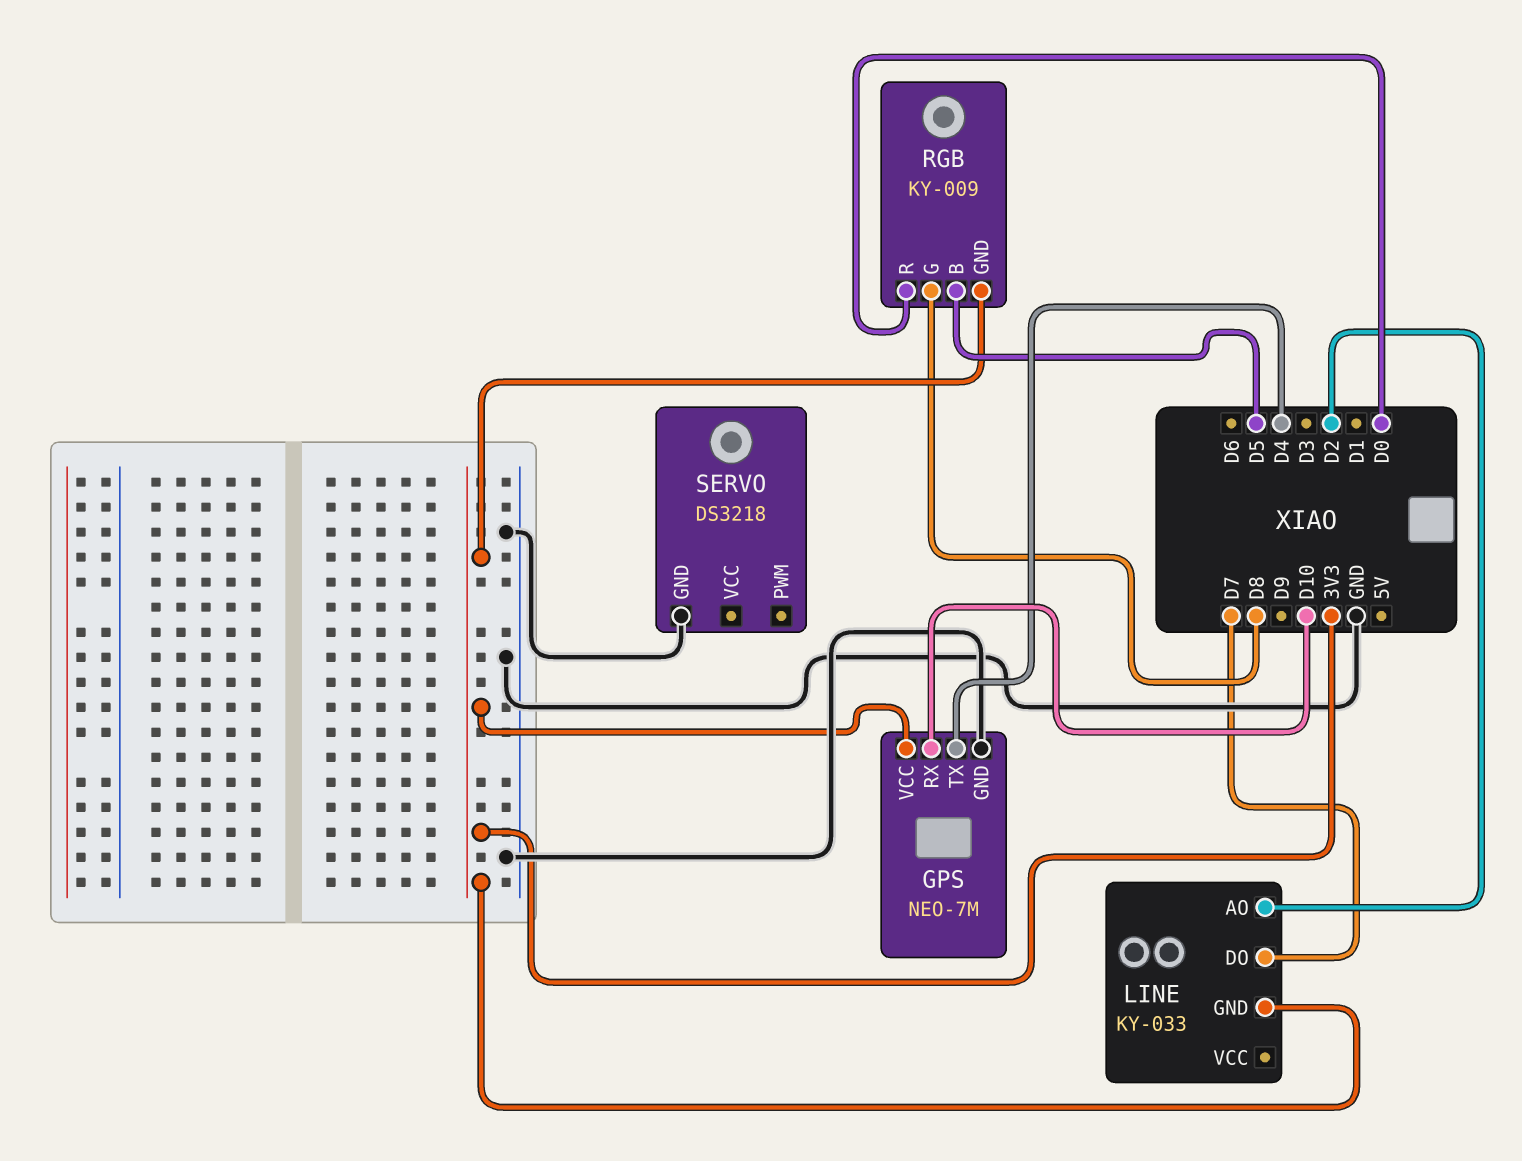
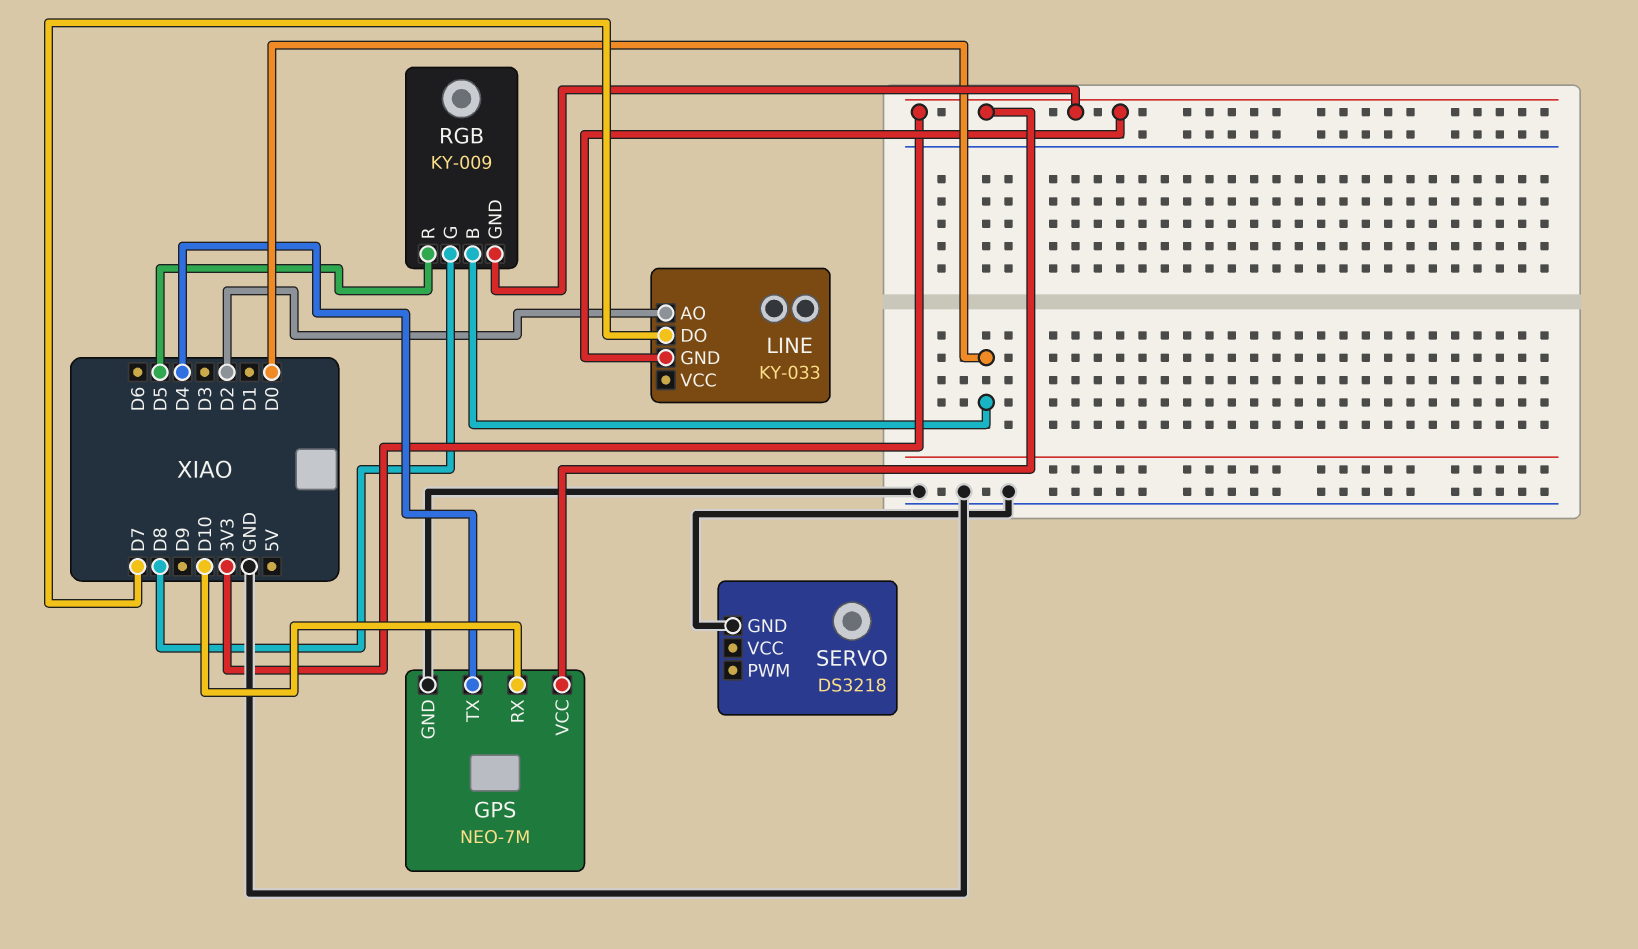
RGB pin B: D5 -> D0
RGB pin R: D0 -> D5

